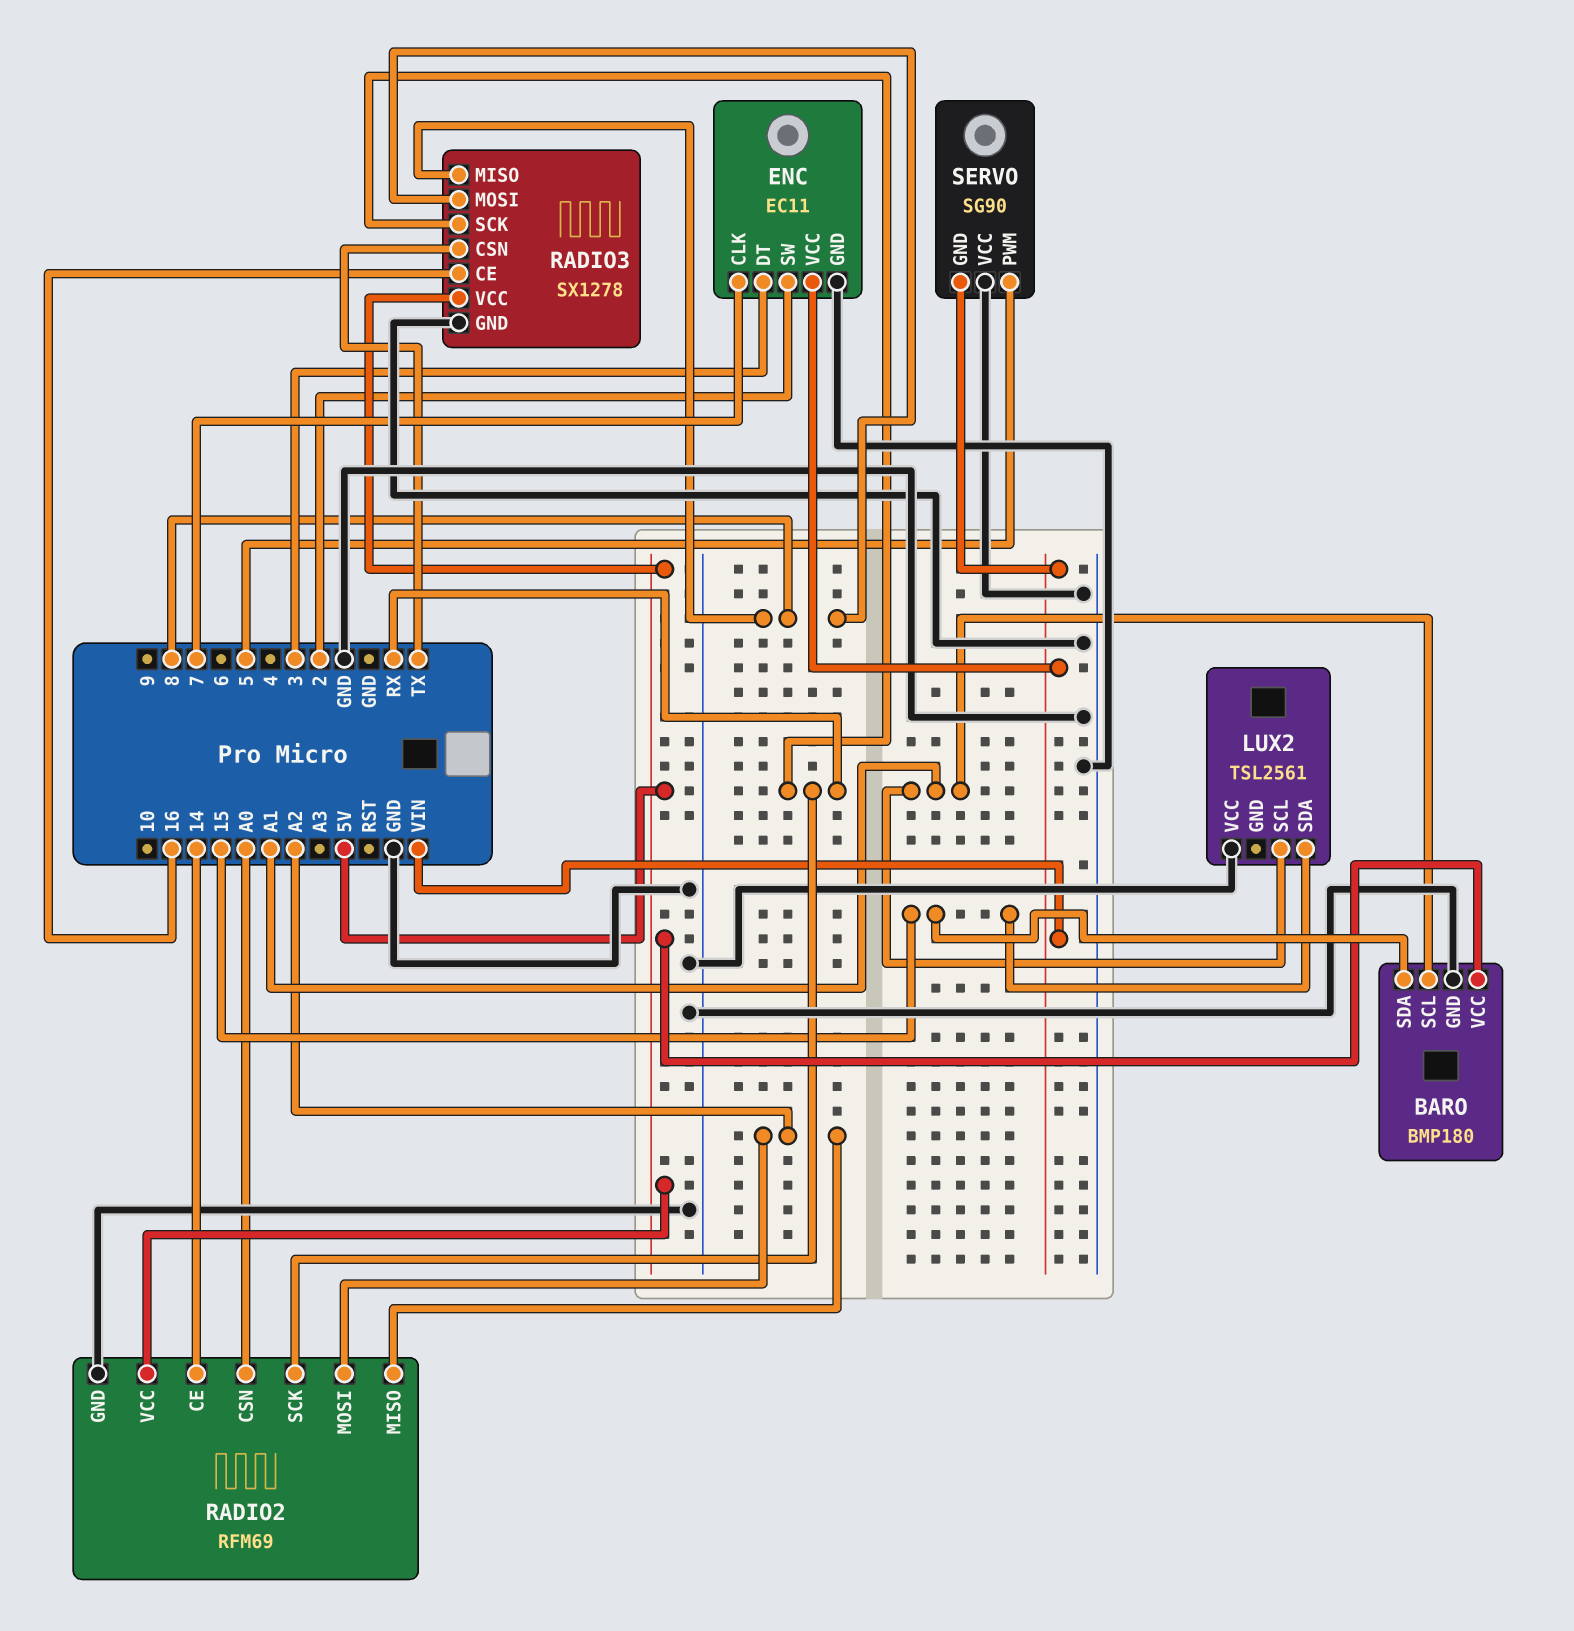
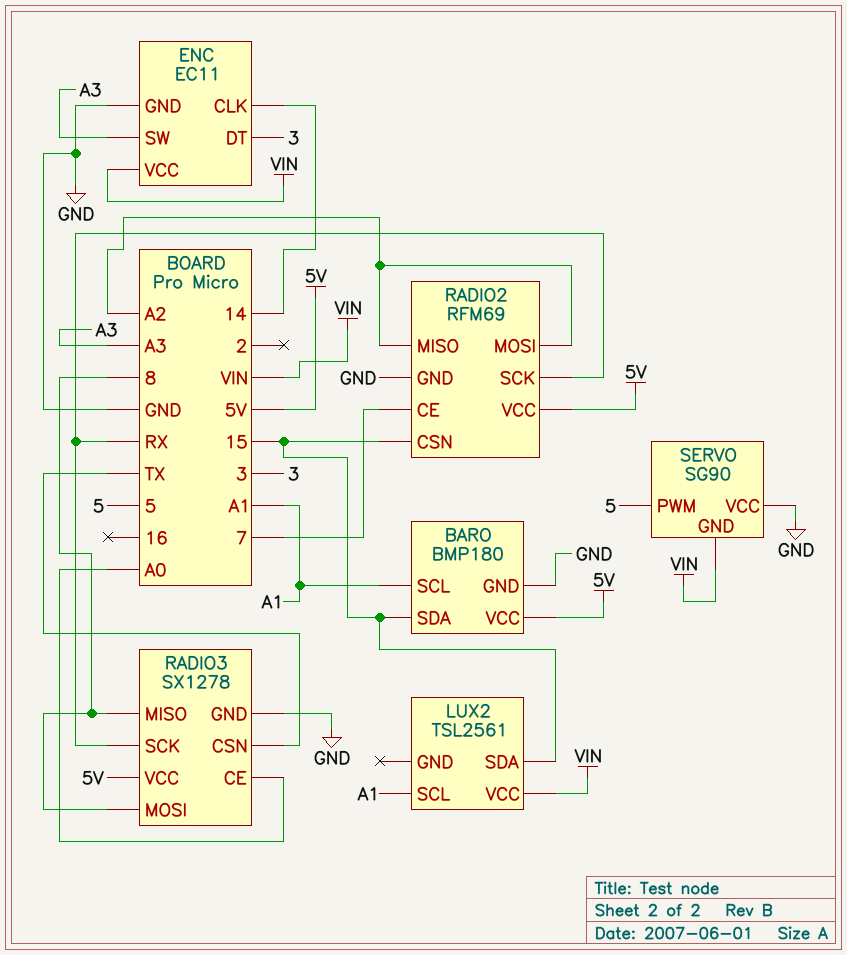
ENC pin CLK: 7 -> 14
ENC pin SW: 2 -> A3
LUX2 pin VCC: GND -> VIN
RADIO2 pin CE: 14 -> 7
RADIO2 pin CSN: A0 -> 15
RADIO3 pin CE: 16 -> A0

